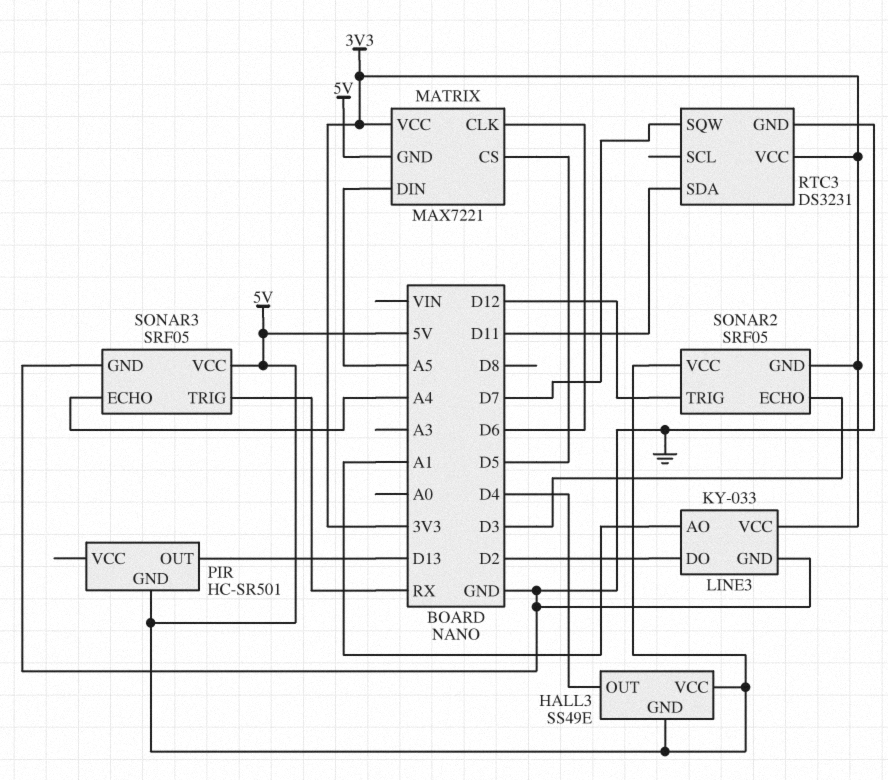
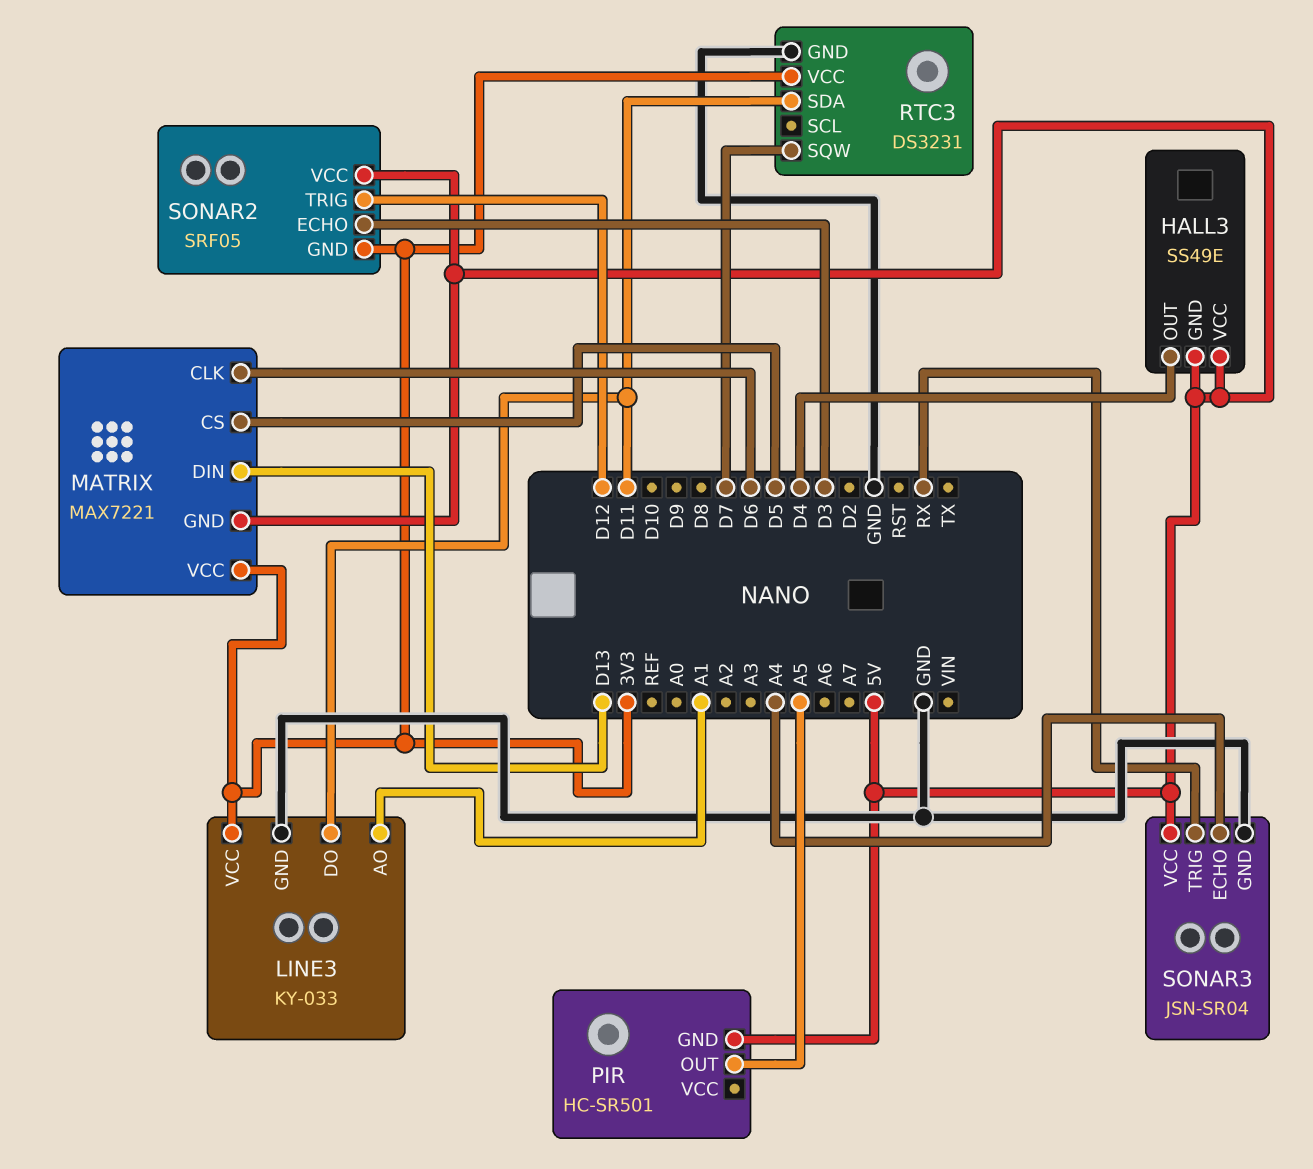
LINE3 pin DO: D2 -> D11
MATRIX pin DIN: A5 -> D13
PIR pin OUT: D13 -> A5
SONAR3: SRF05 -> JSN-SR04

